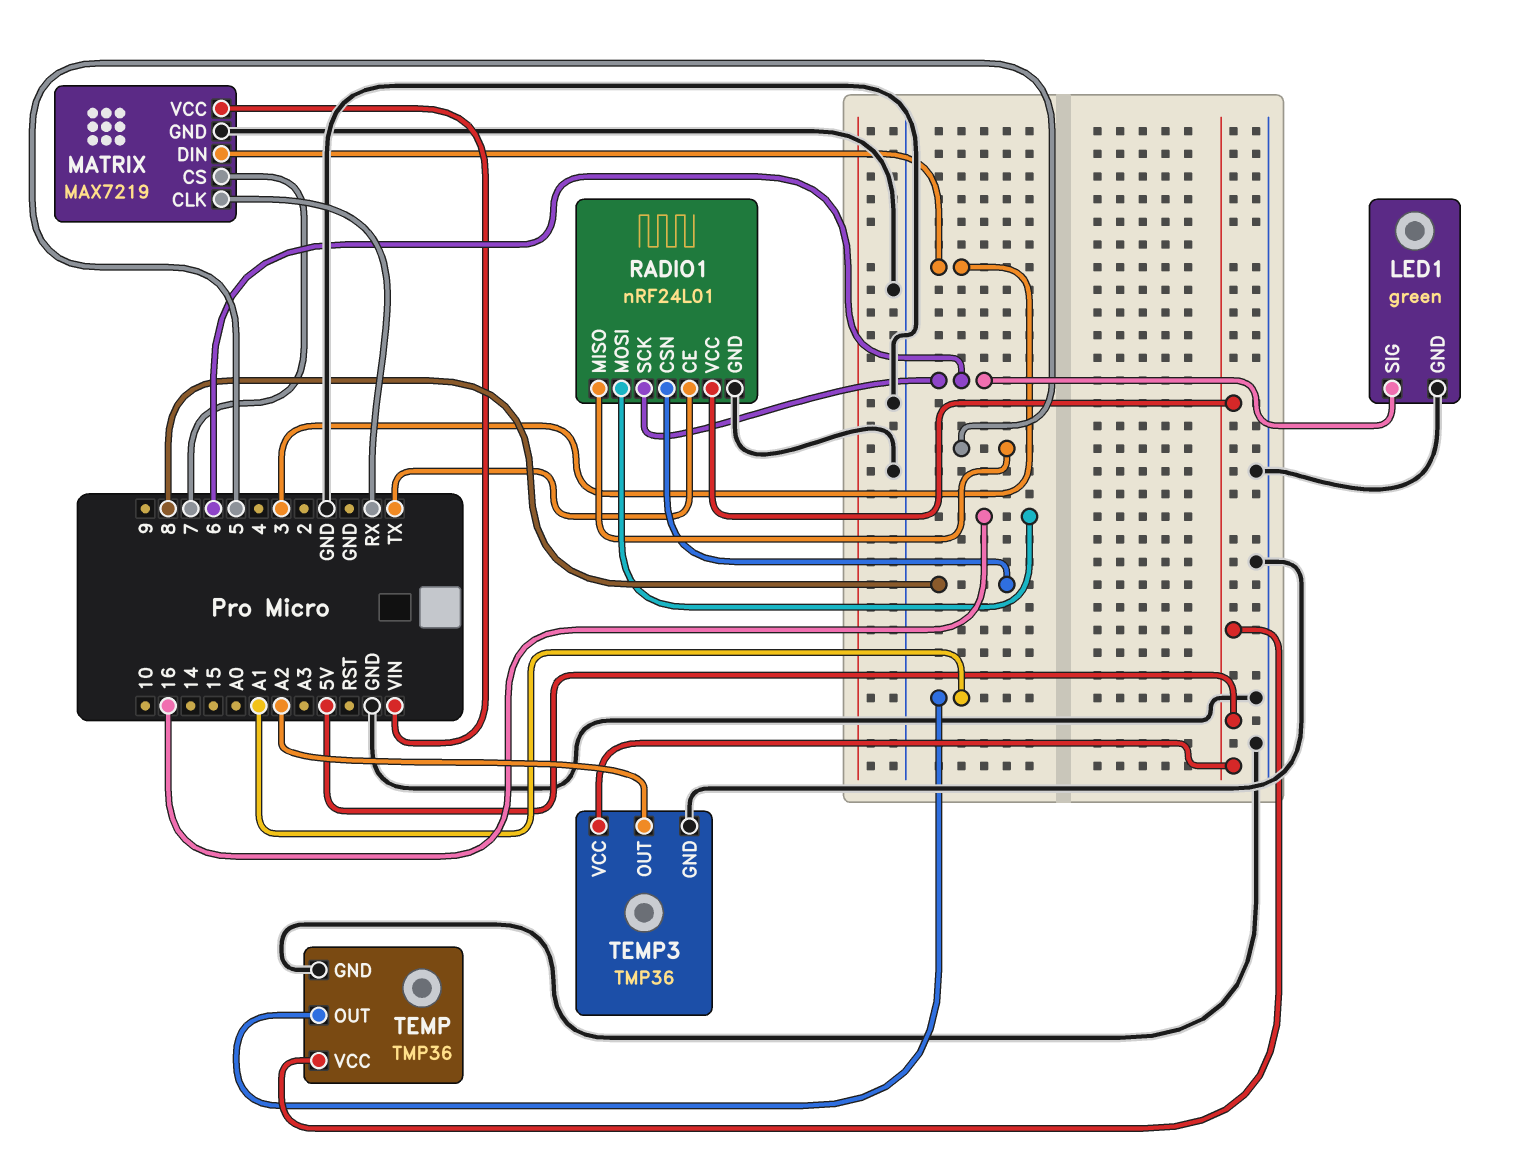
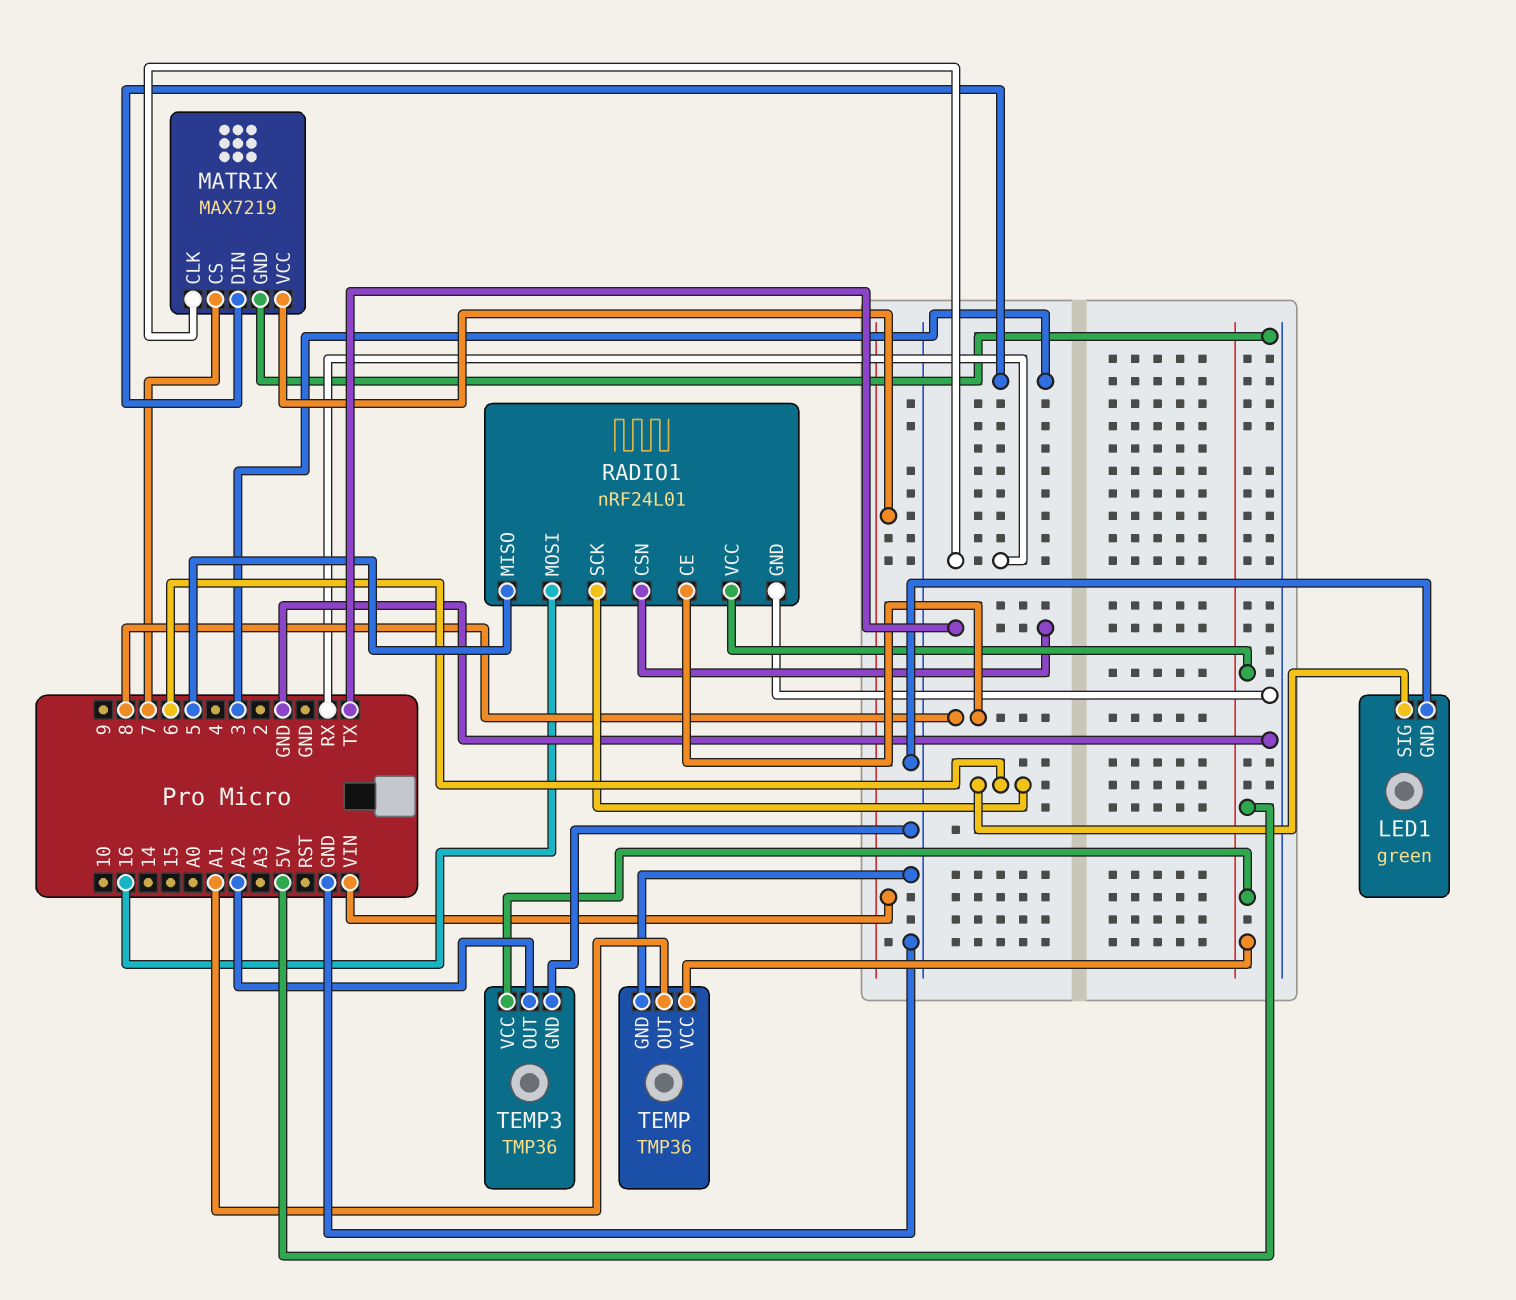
RADIO1 pin CE: TX -> 8
RADIO1 pin CSN: 8 -> TX

